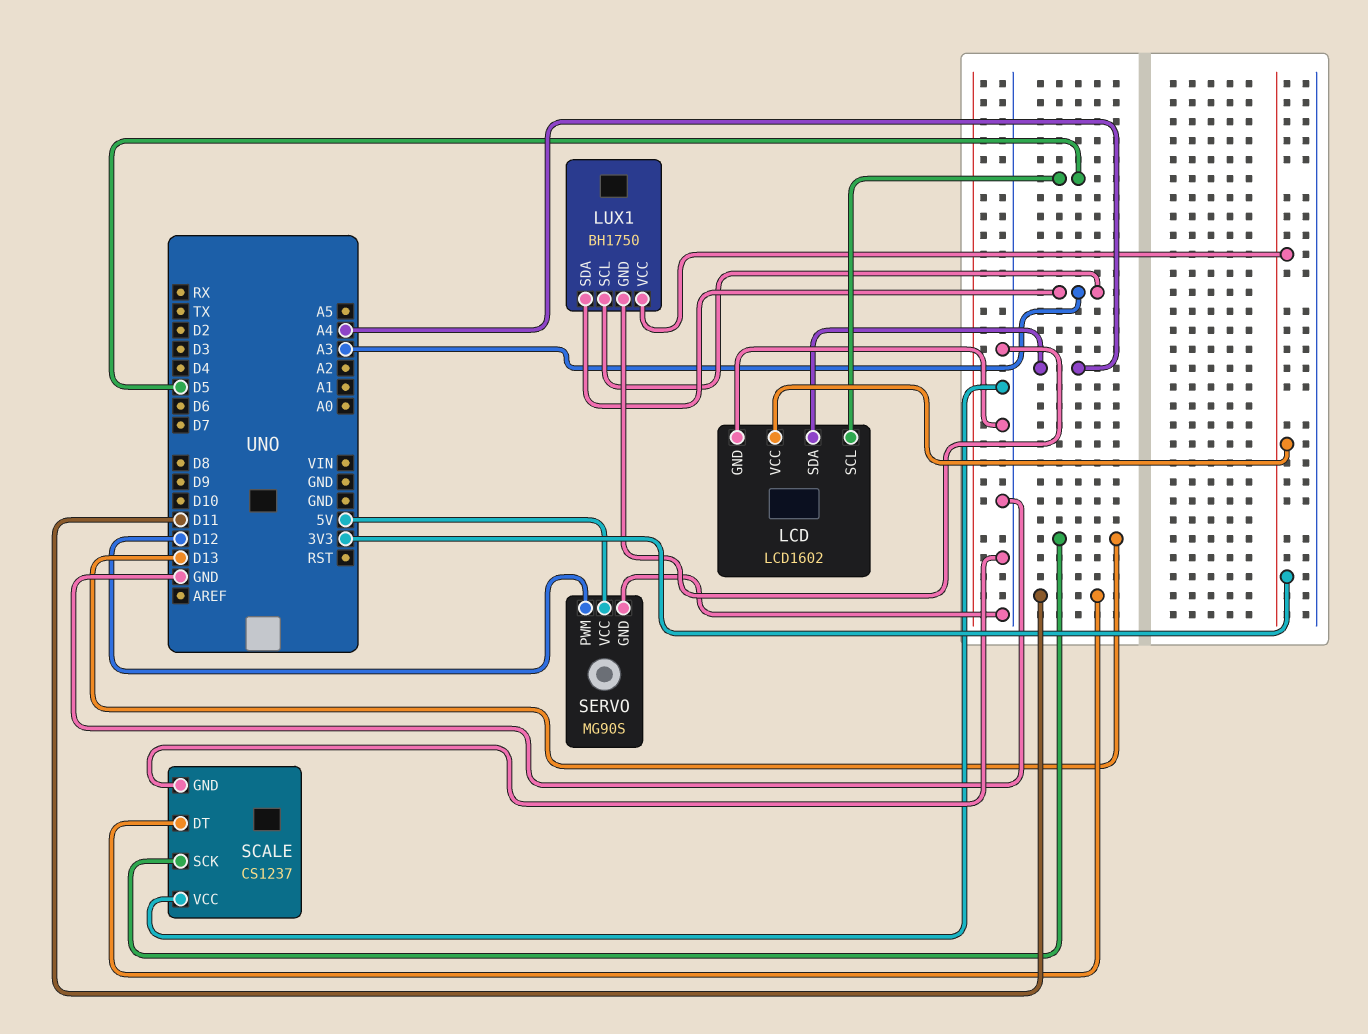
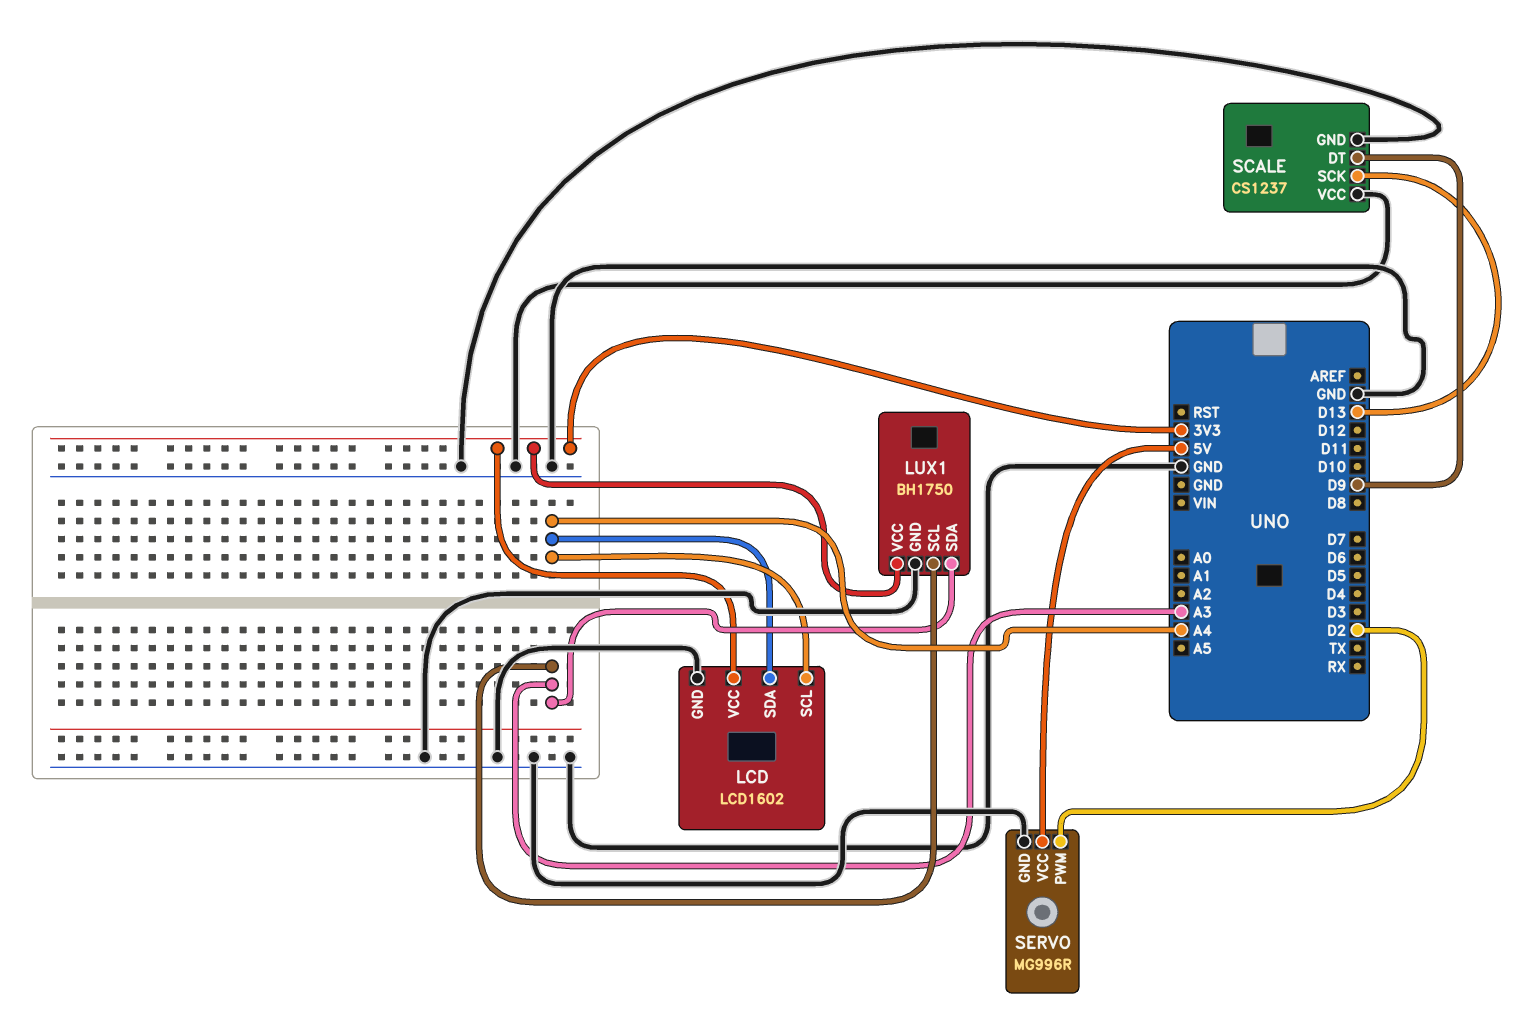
LCD pin SCL: D5 -> A4
SCALE pin DT: D11 -> D9
SERVO: MG90S -> MG996R
SERVO pin PWM: D12 -> D2

